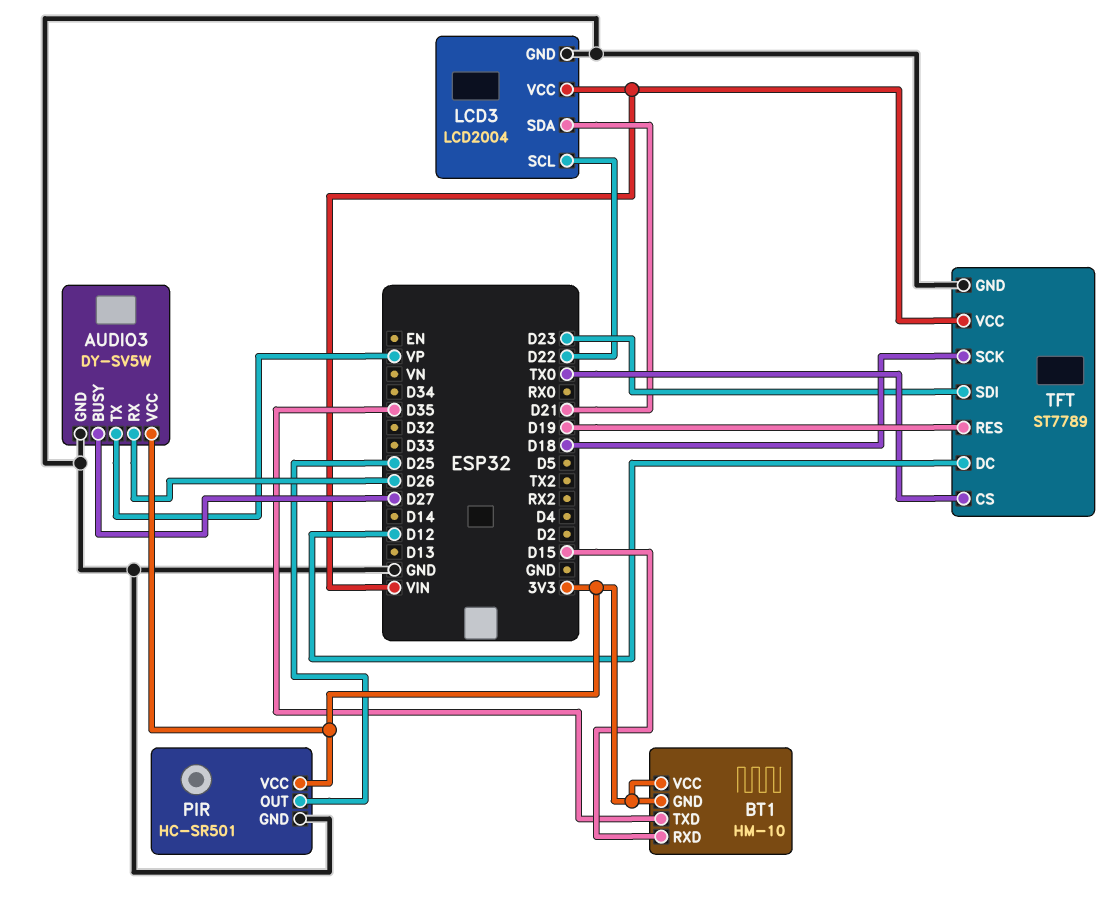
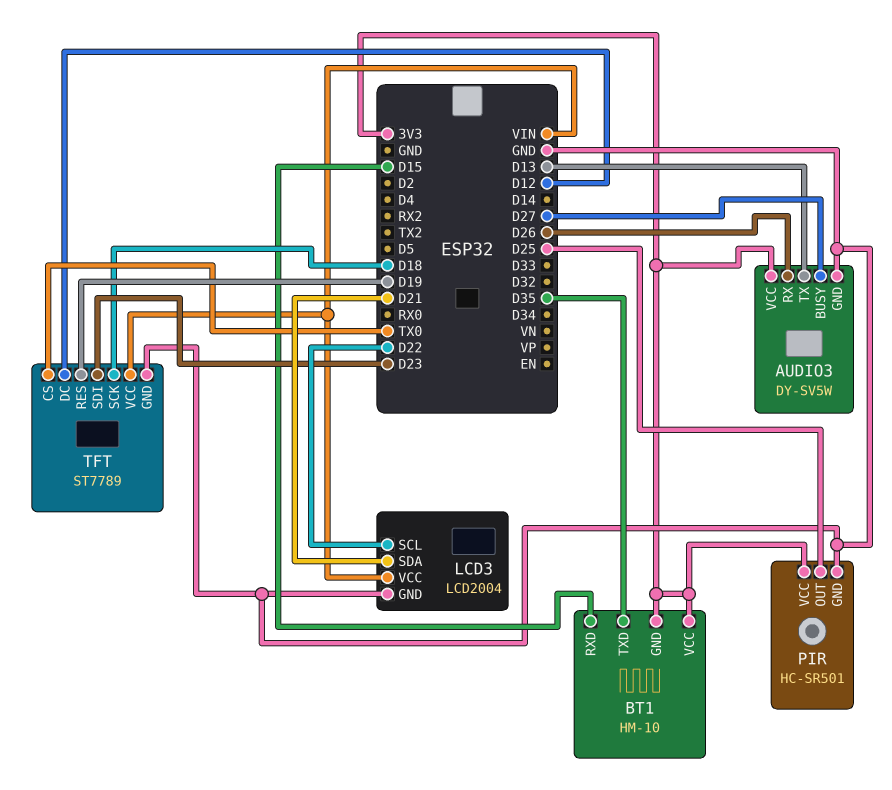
AUDIO3 pin TX: VP -> D13

